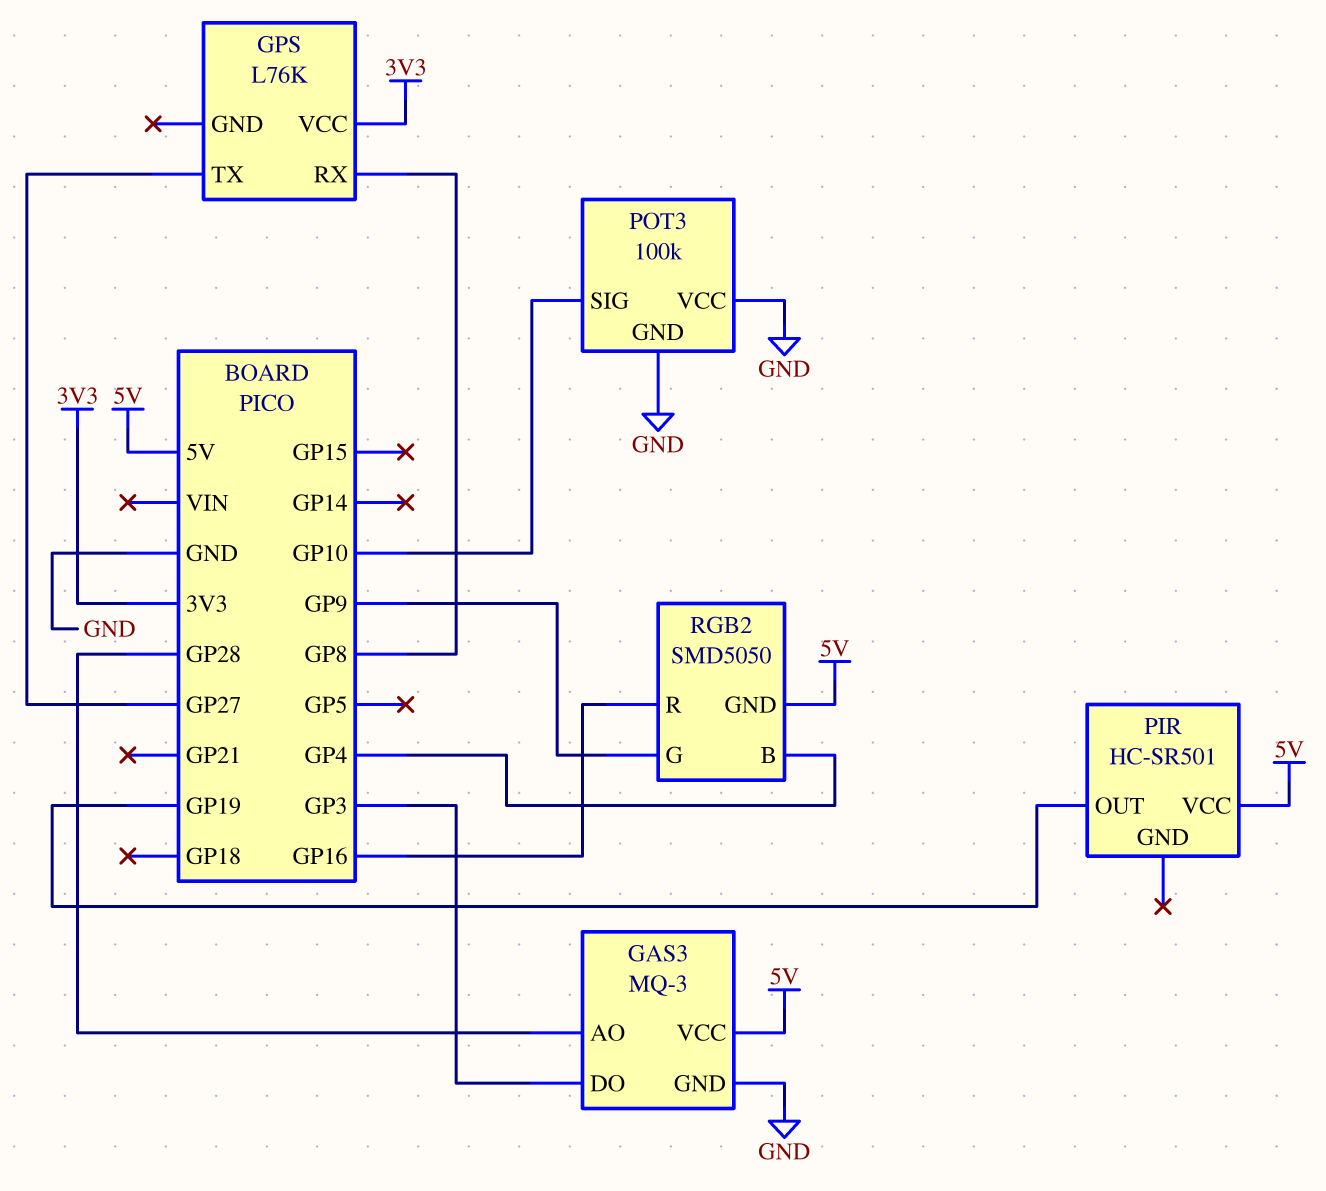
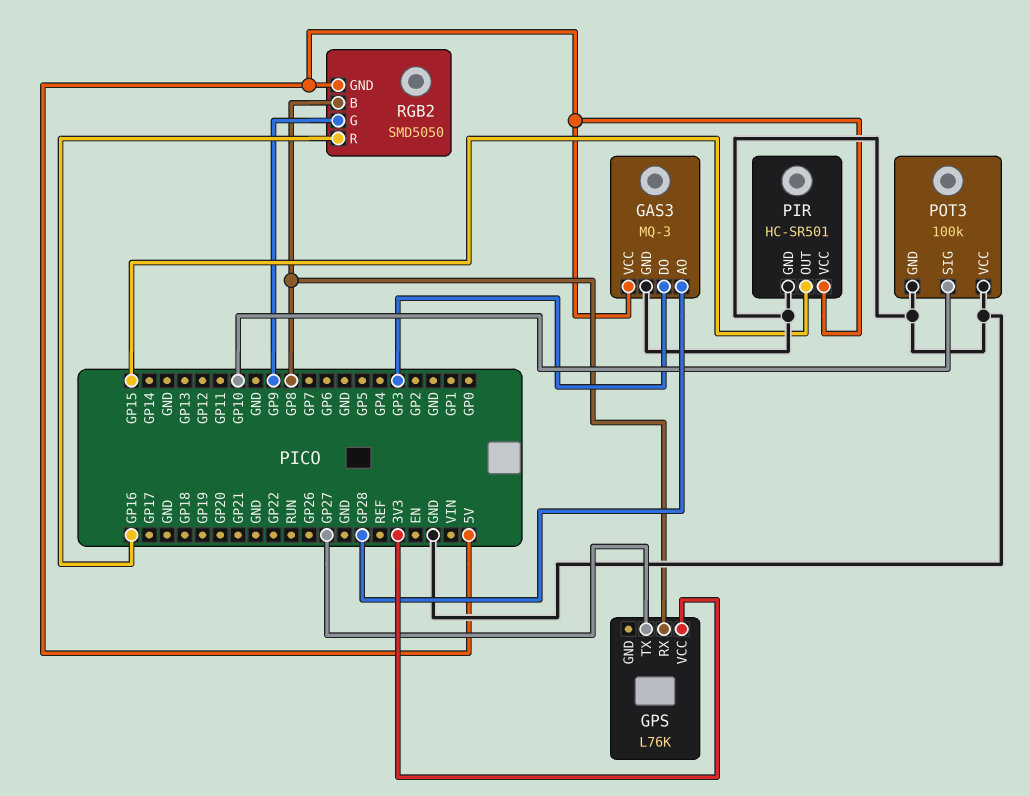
PIR pin GND: none -> GND
PIR pin OUT: GP19 -> GP15
RGB2 pin B: GP4 -> GP8

